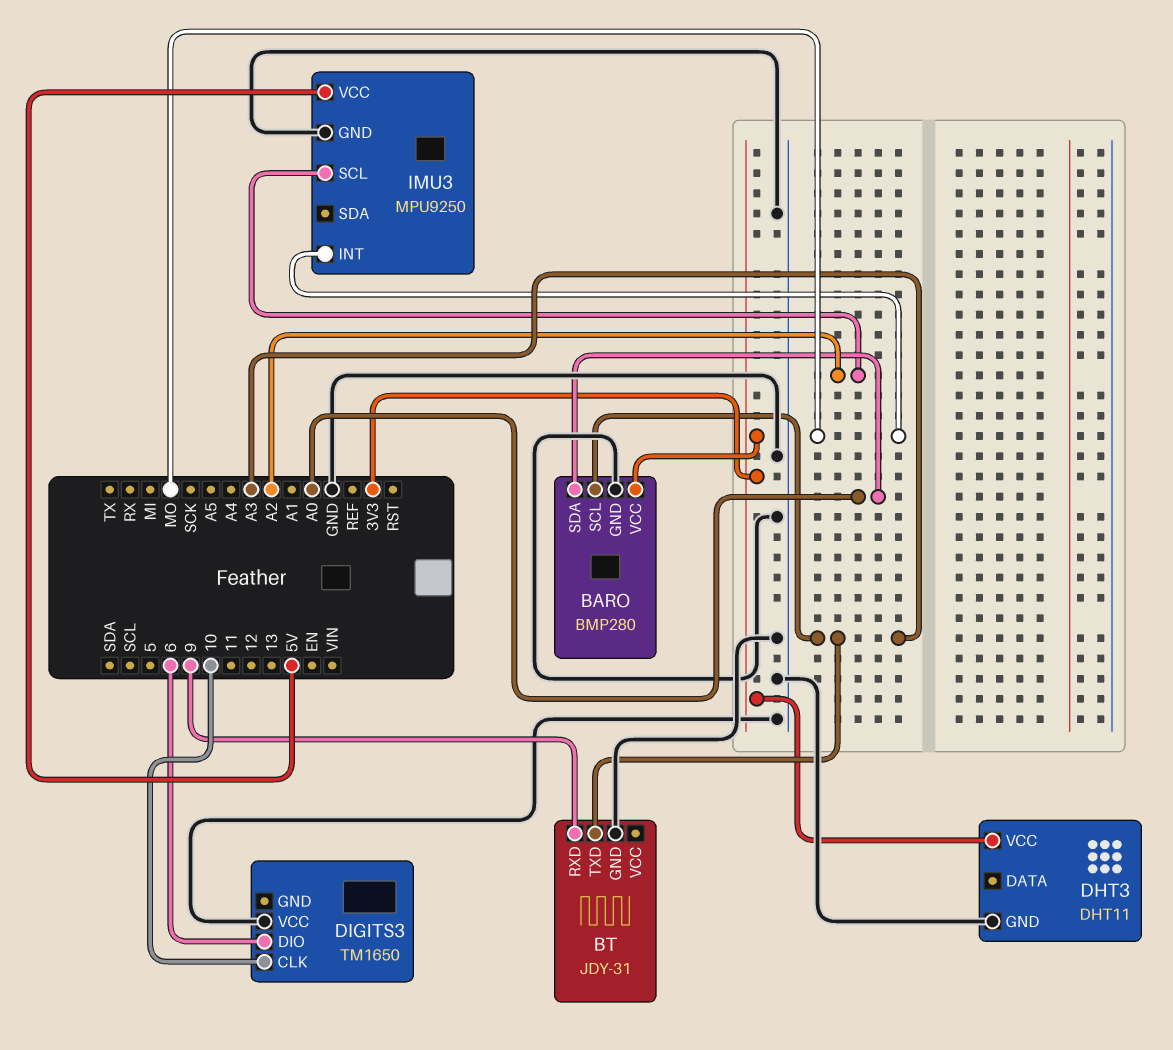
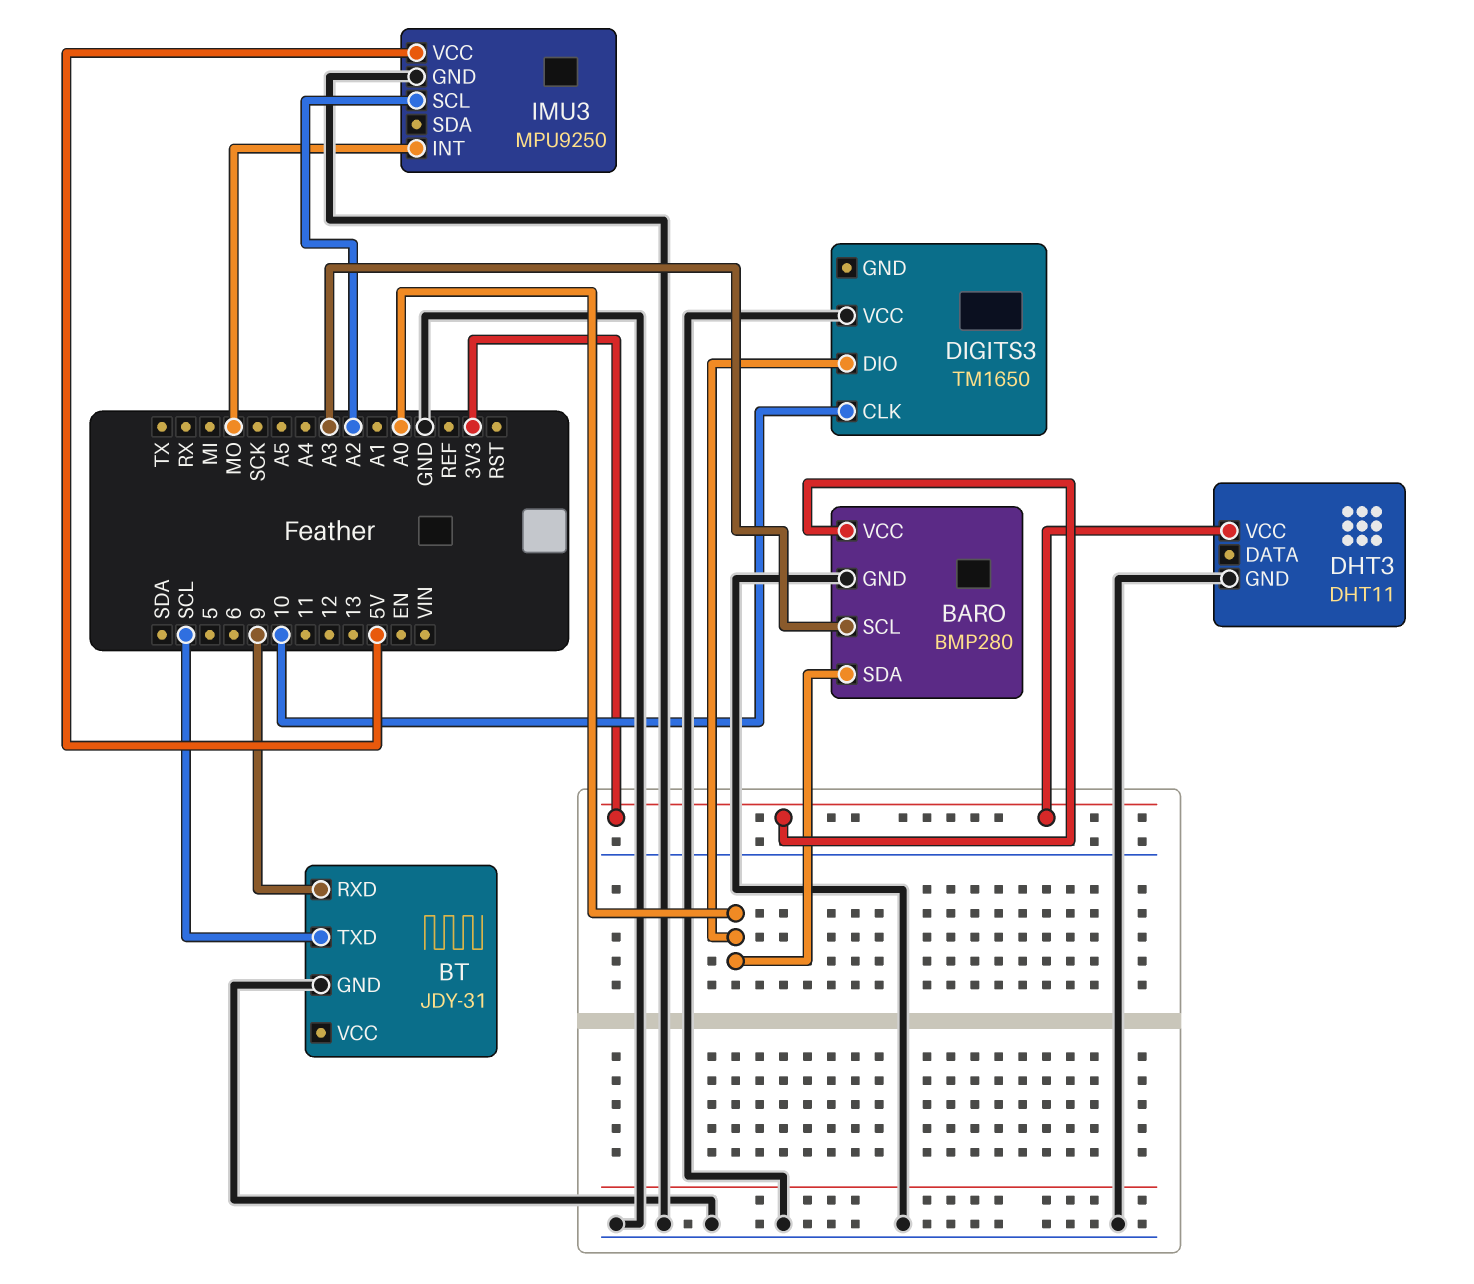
BT pin TXD: A3 -> SCL
DIGITS3 pin DIO: 6 -> A0

